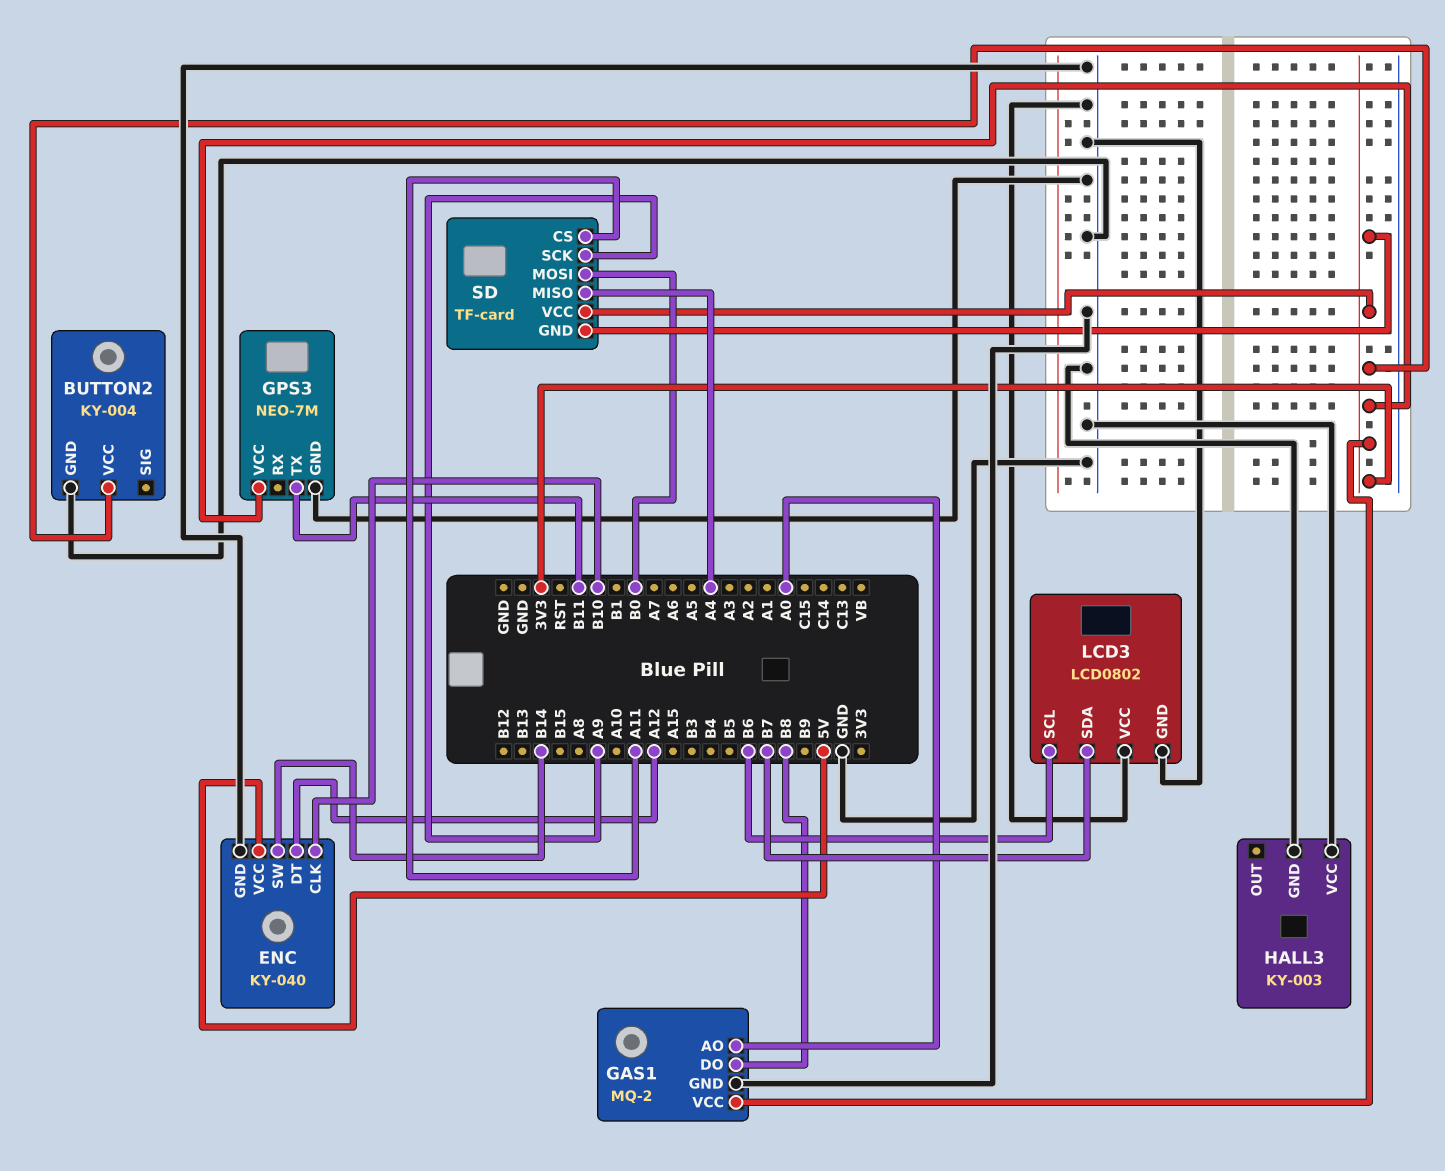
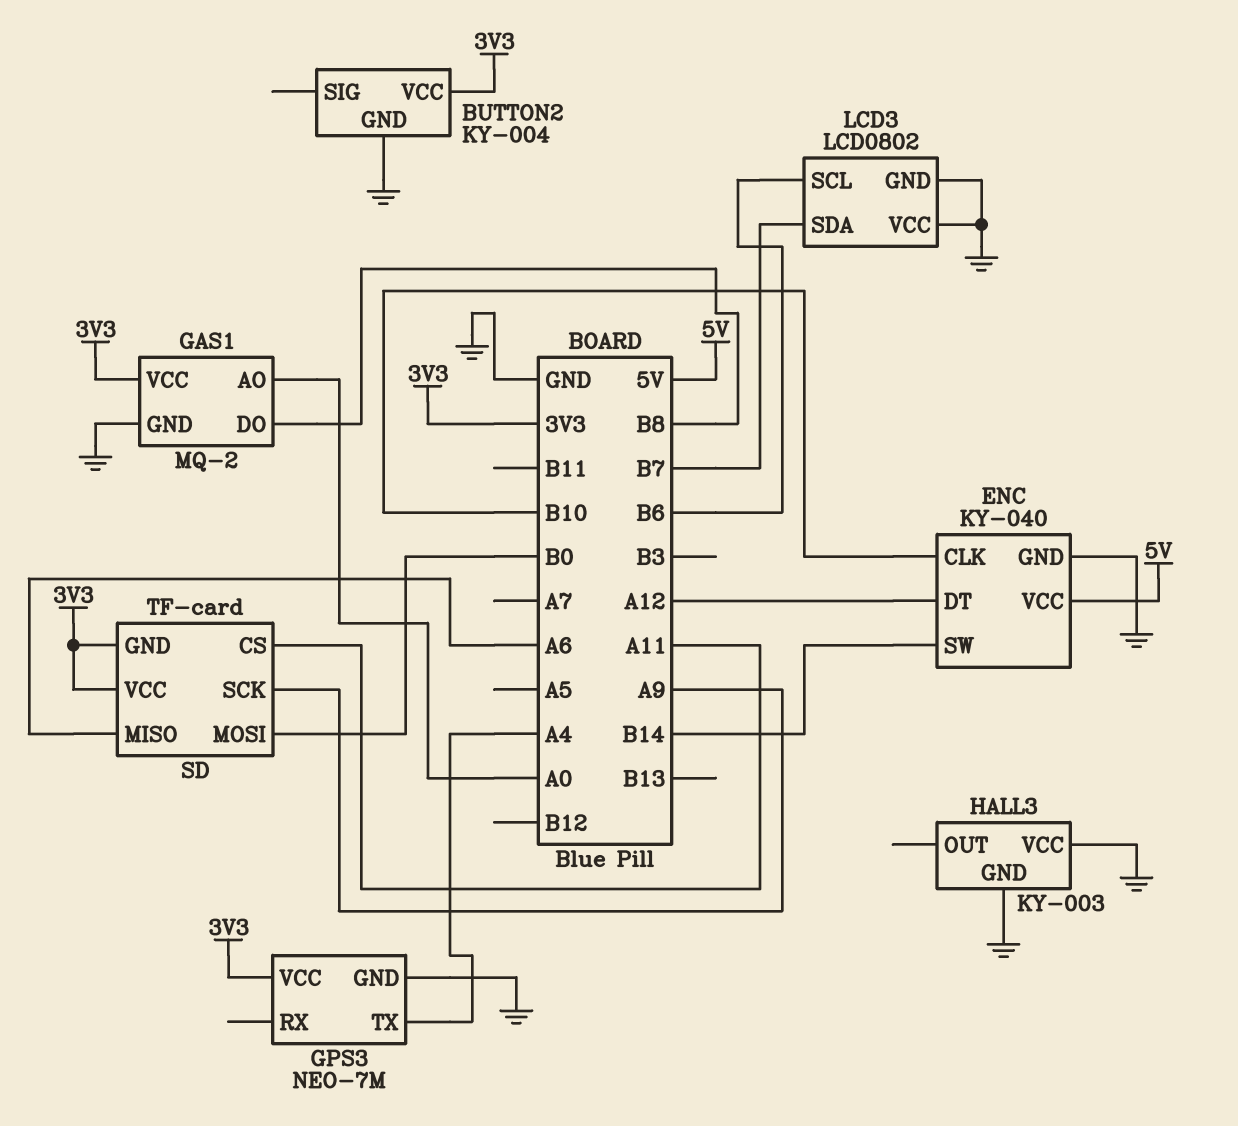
GPS3 pin TX: B11 -> A4
SD pin MISO: A4 -> A6

